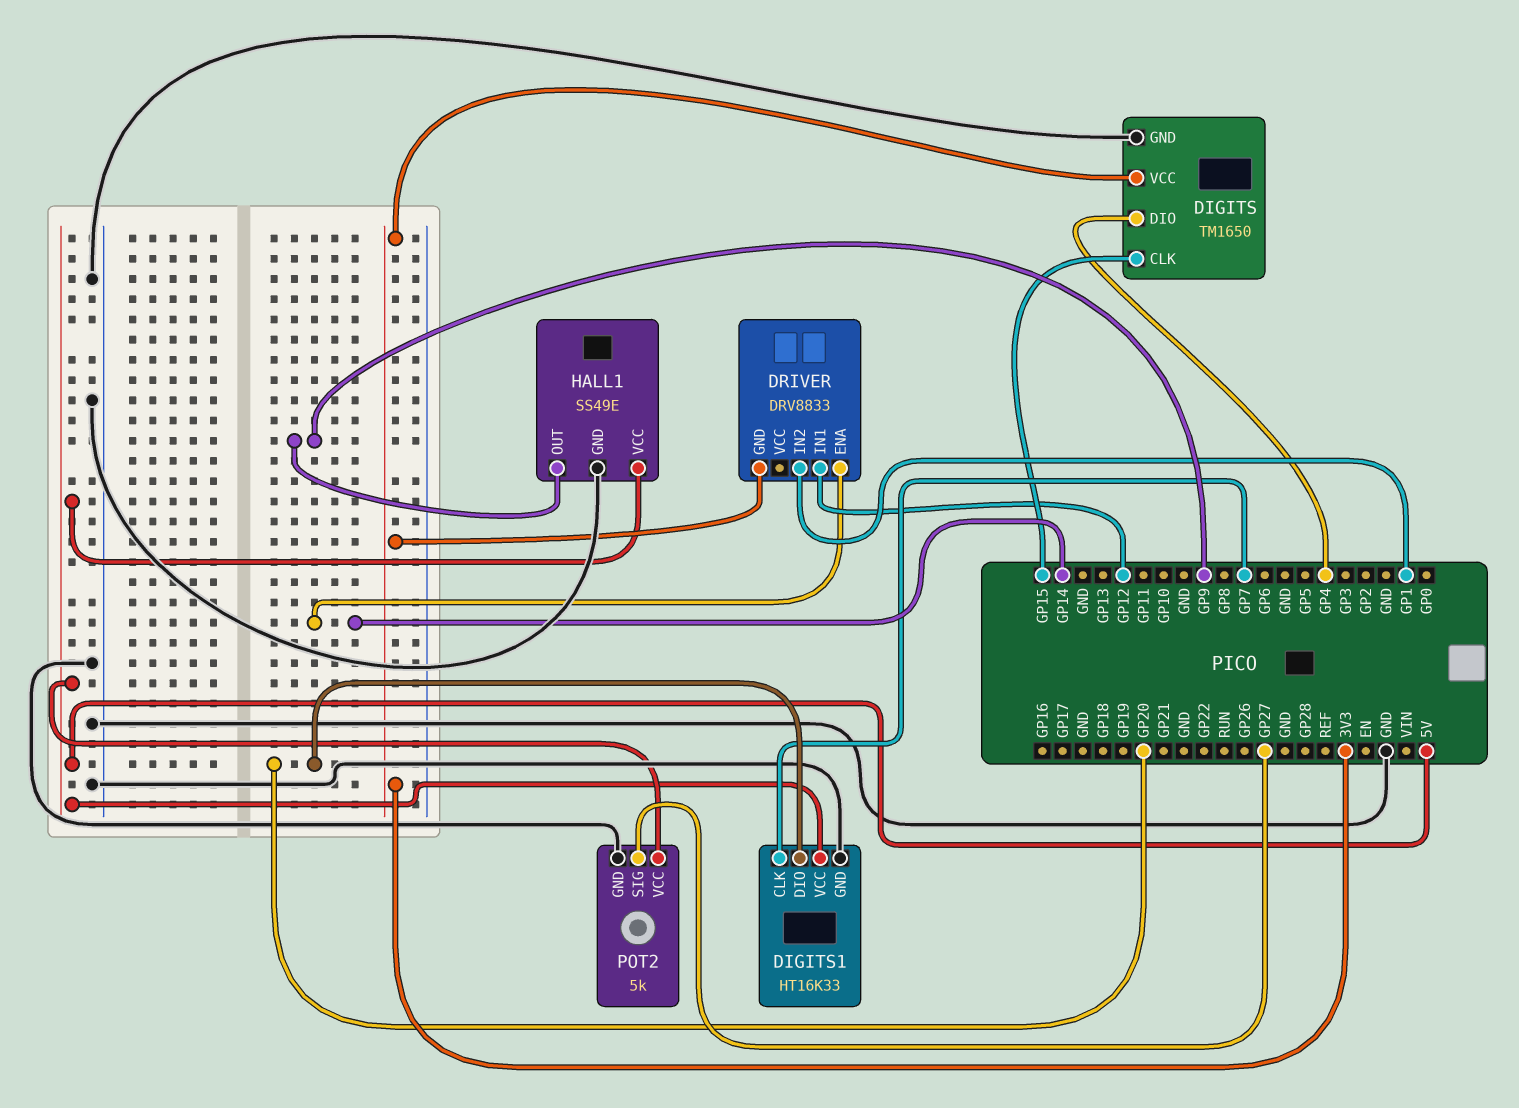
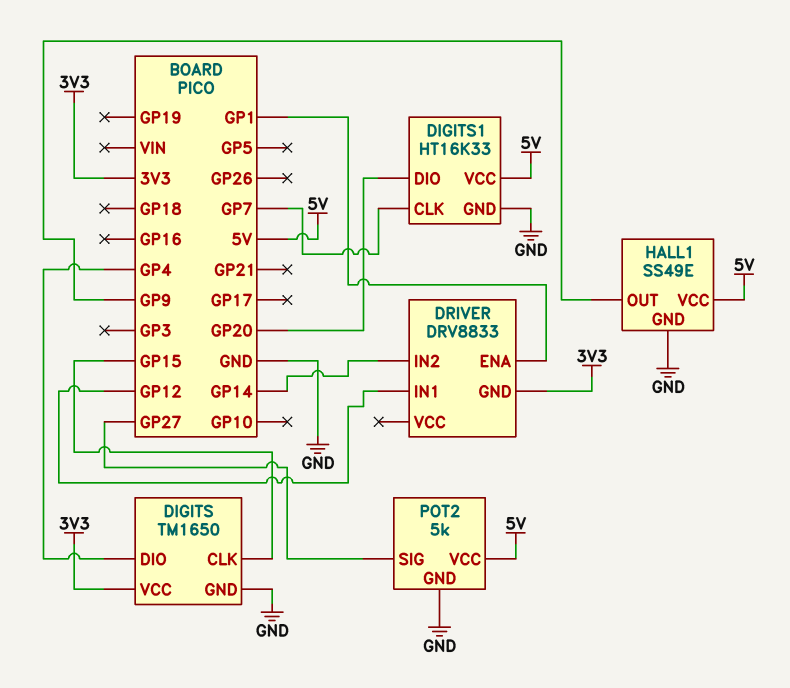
DRIVER pin ENA: GP14 -> GP1
DRIVER pin IN2: GP1 -> GP14

